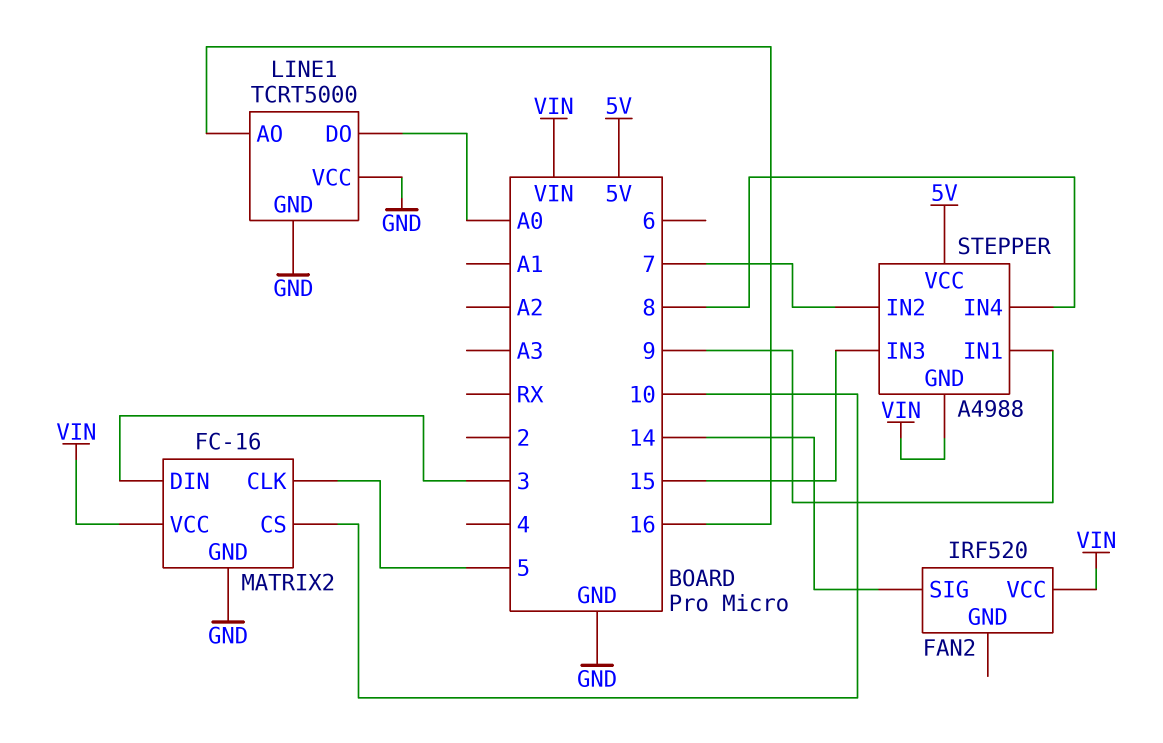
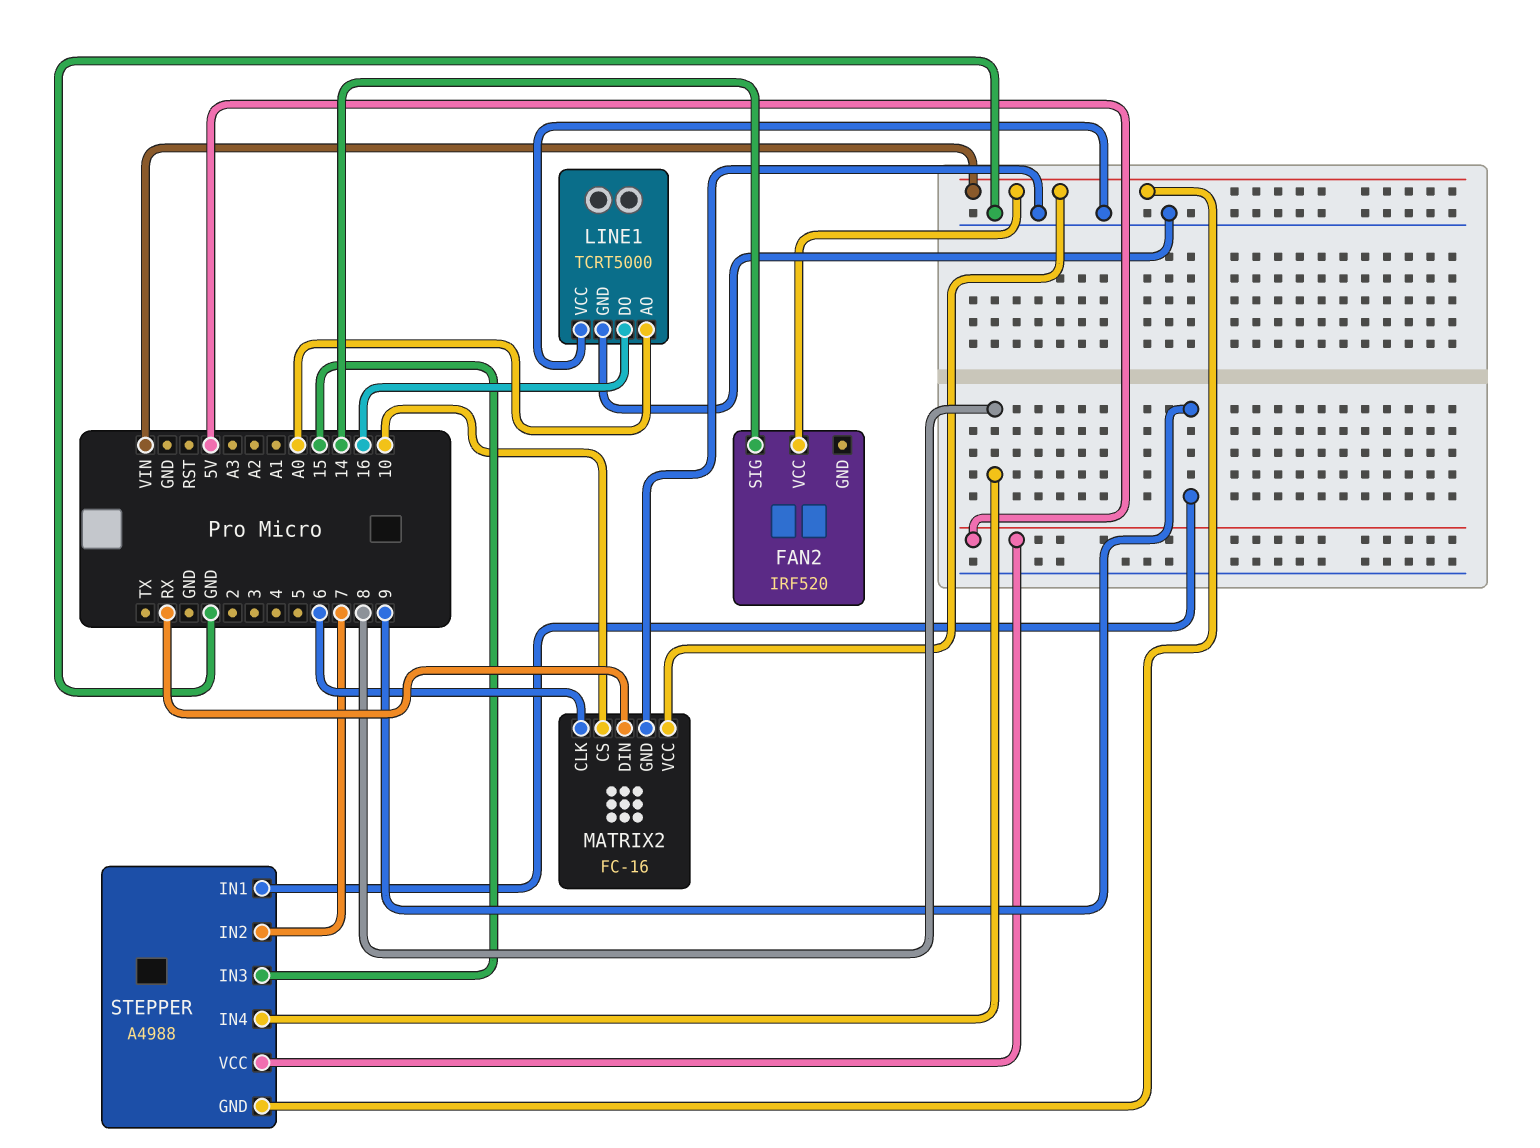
LINE1 pin AO: 16 -> A0
LINE1 pin DO: A0 -> 16
MATRIX2 pin CLK: 5 -> 6
MATRIX2 pin DIN: 3 -> RX

